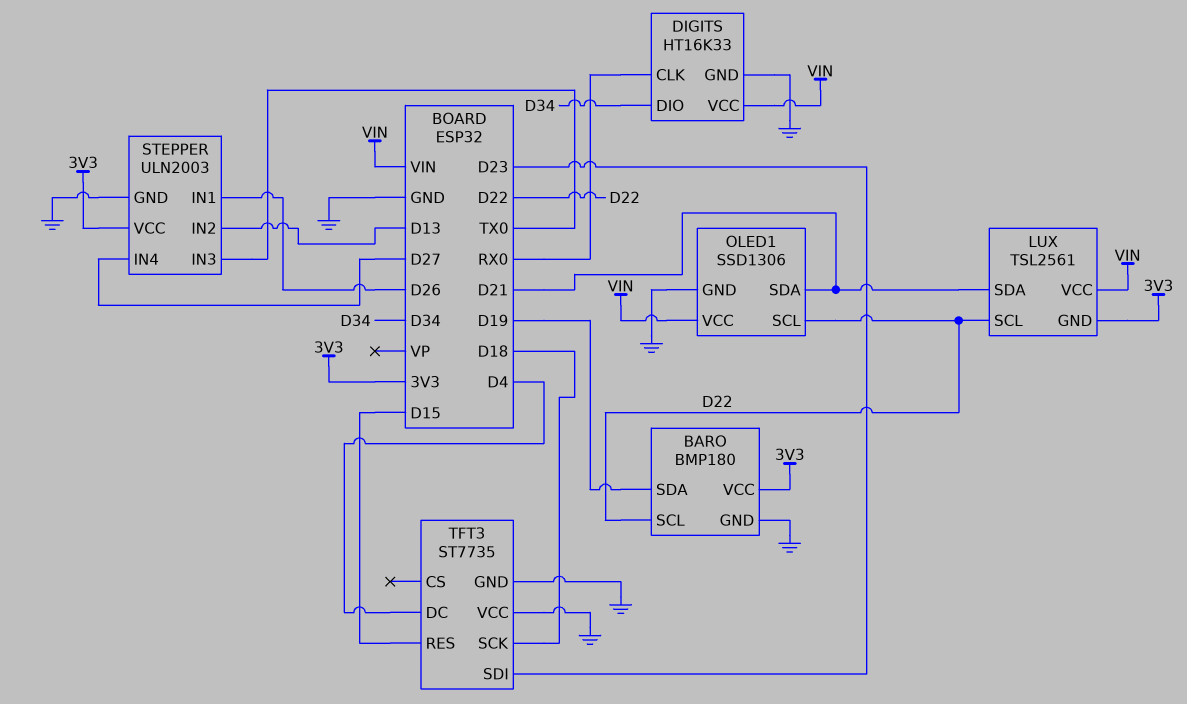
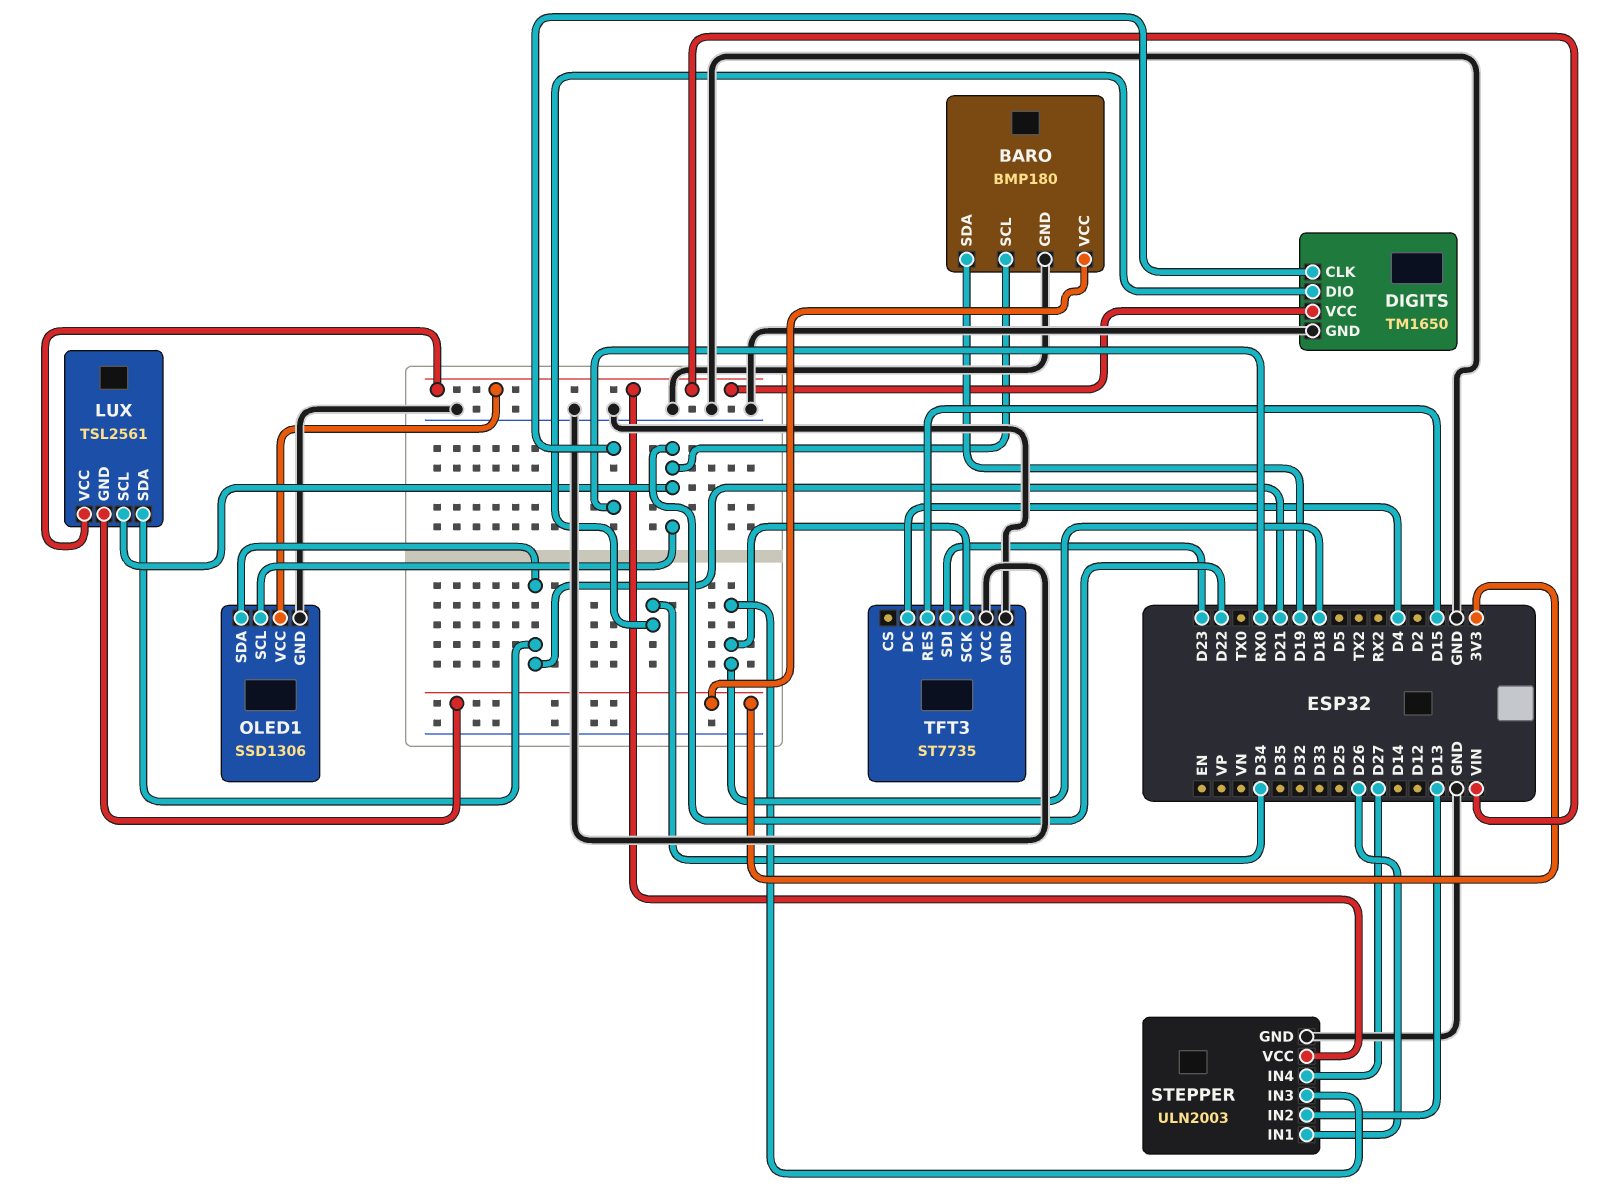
DIGITS: HT16K33 -> TM1650
STEPPER pin IN3: TX0 -> D18
STEPPER pin VCC: 3V3 -> VIN

